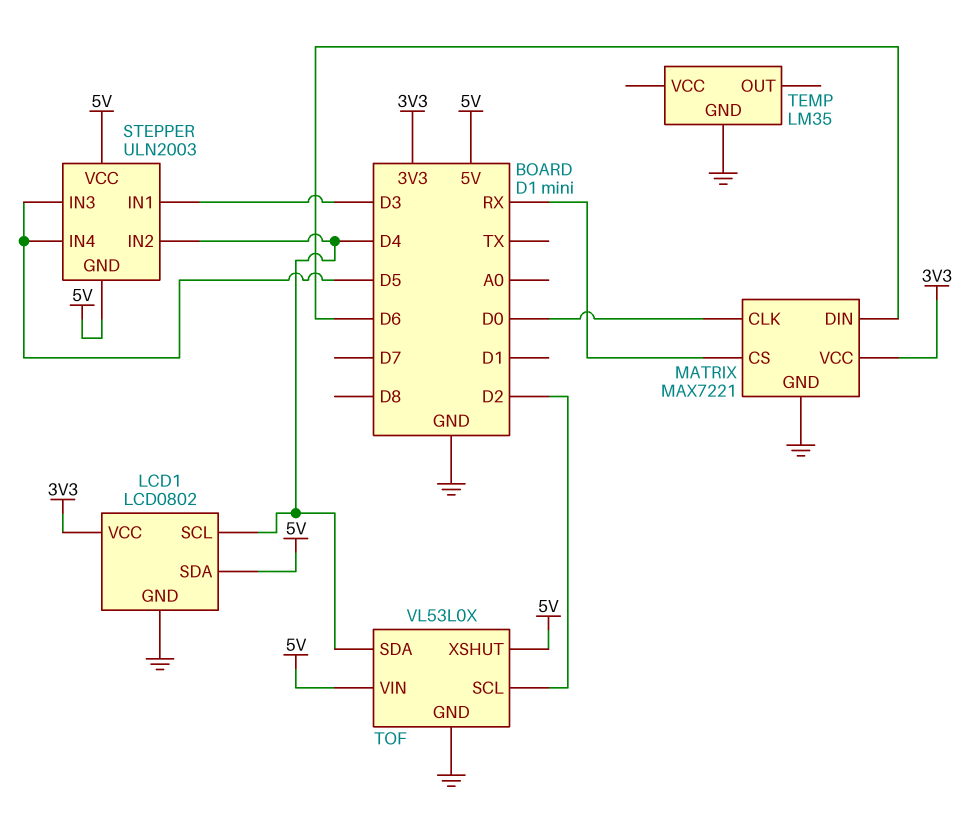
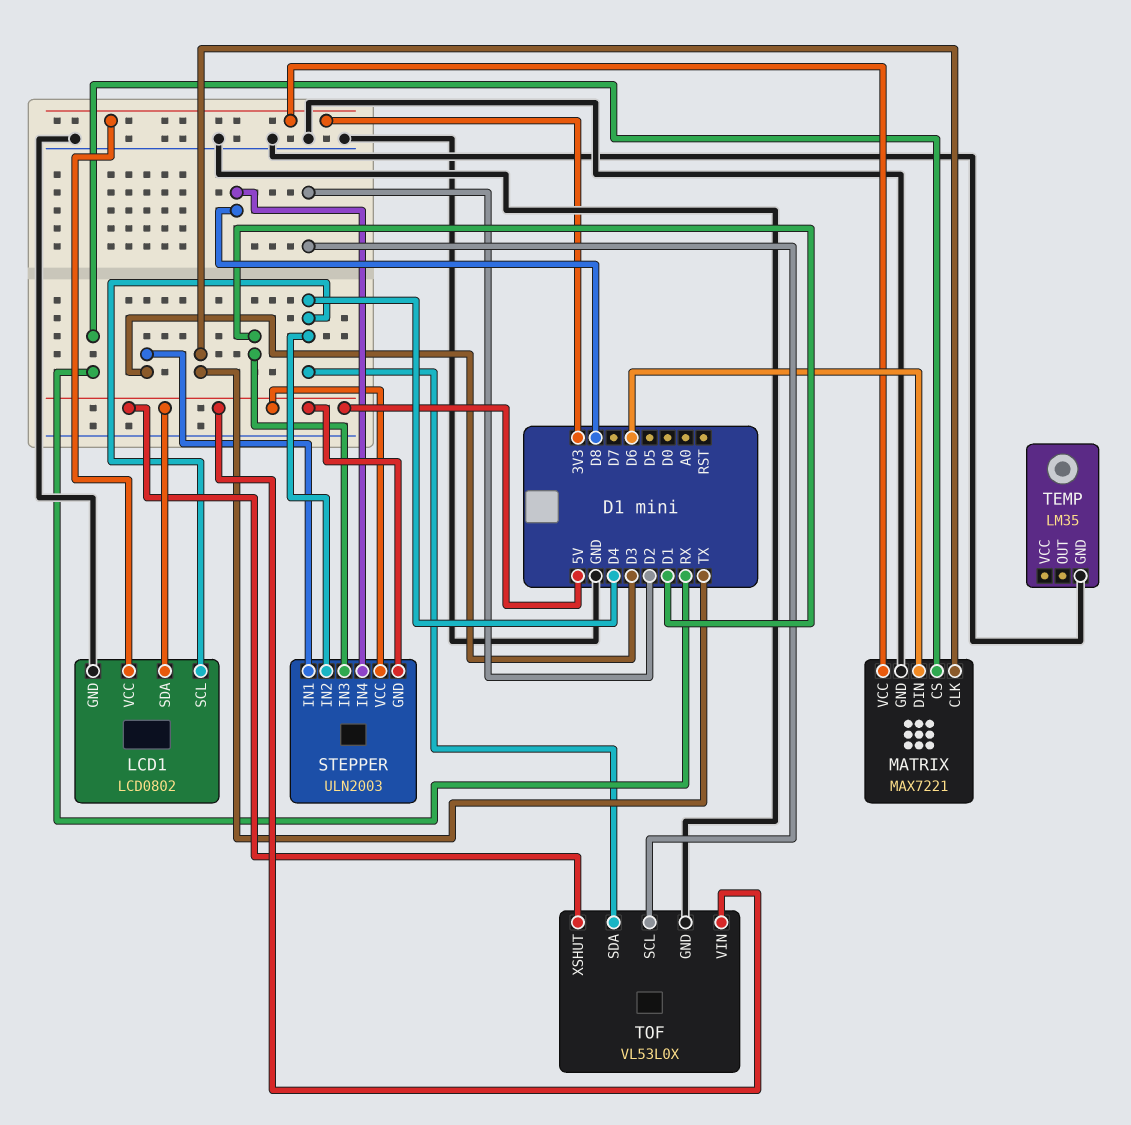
MATRIX pin CLK: D0 -> TX
STEPPER pin IN3: D5 -> D1
STEPPER pin IN4: D5 -> D8

